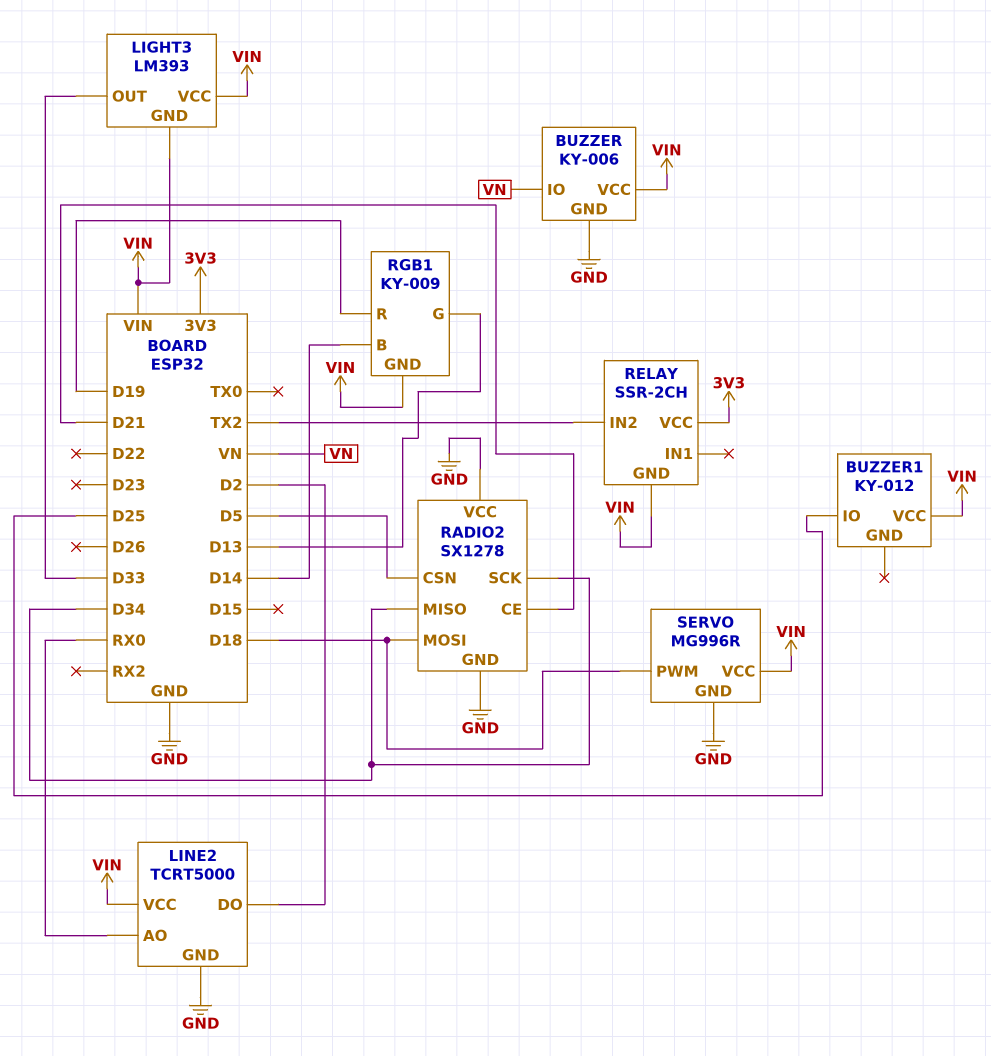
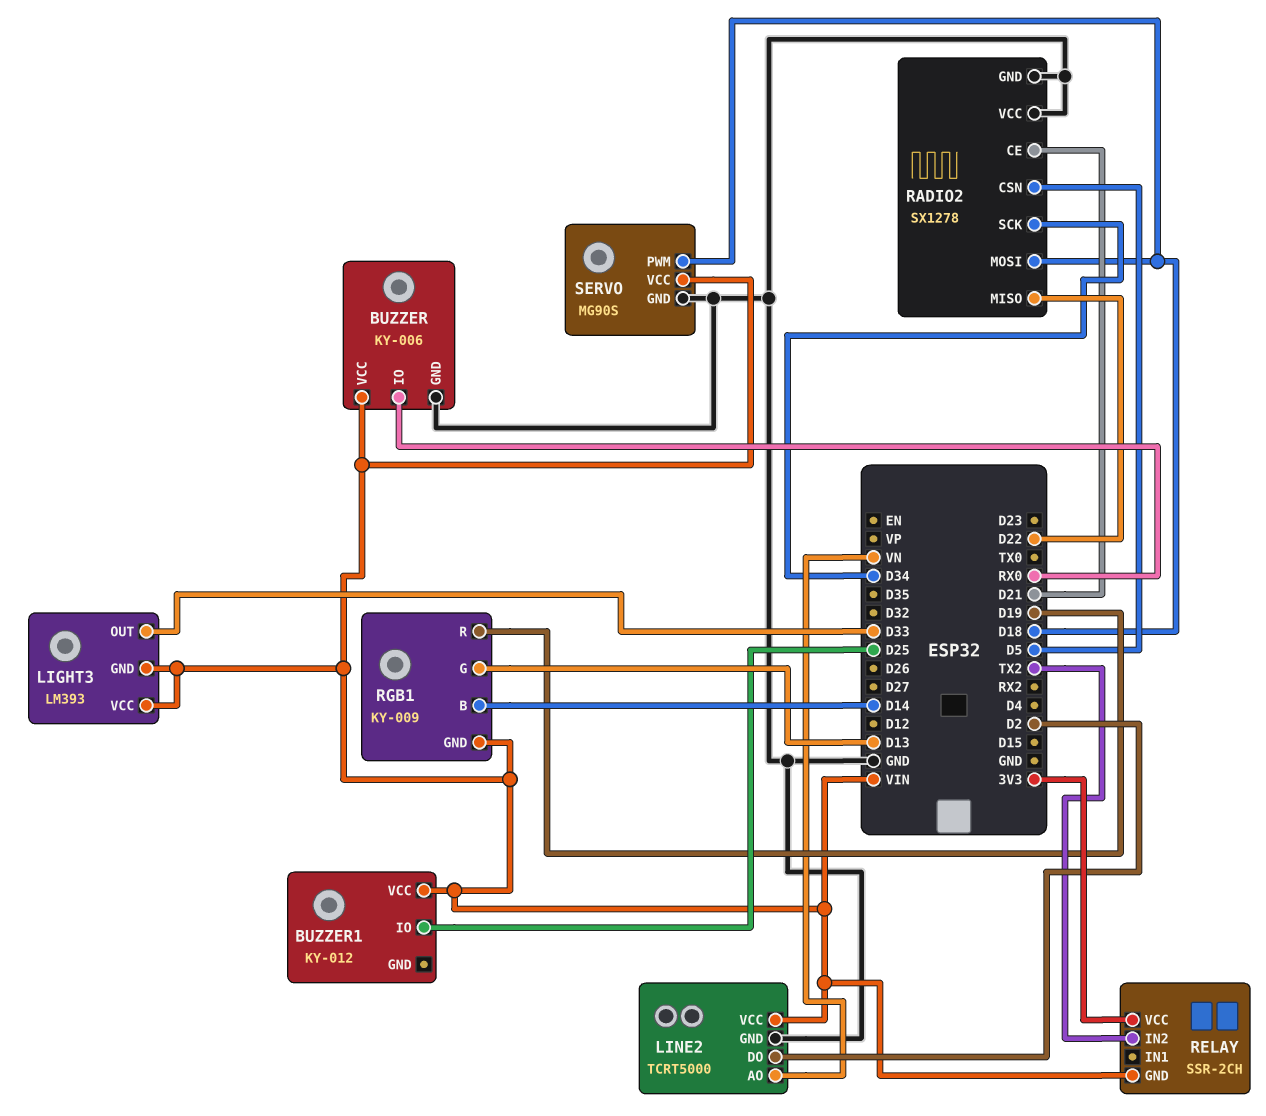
BUZZER pin IO: VN -> RX0
LINE2 pin AO: RX0 -> VN
RADIO2 pin MISO: D34 -> D22
SERVO: MG996R -> MG90S

